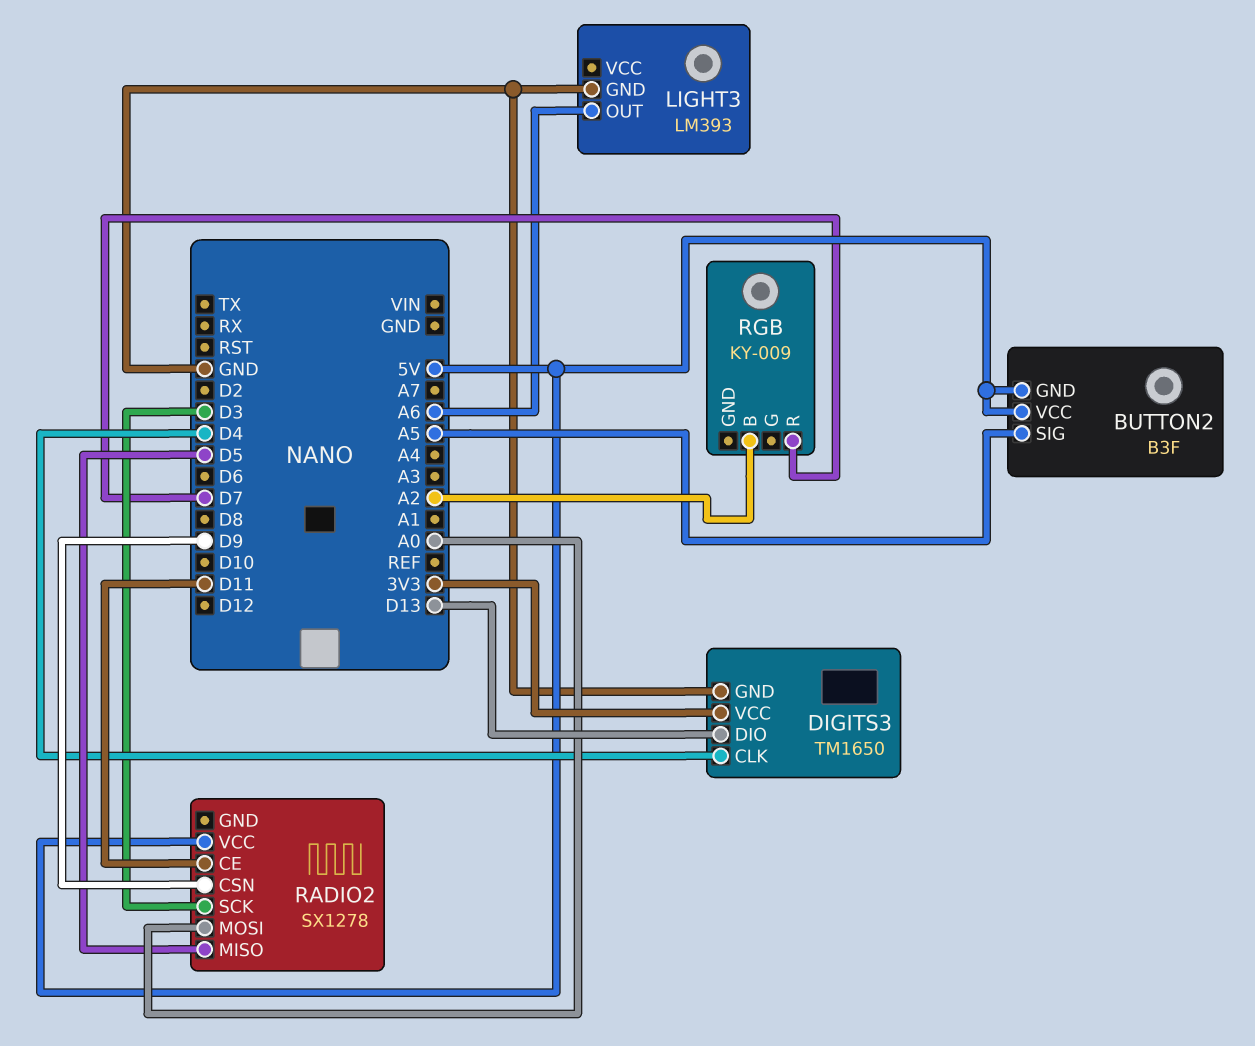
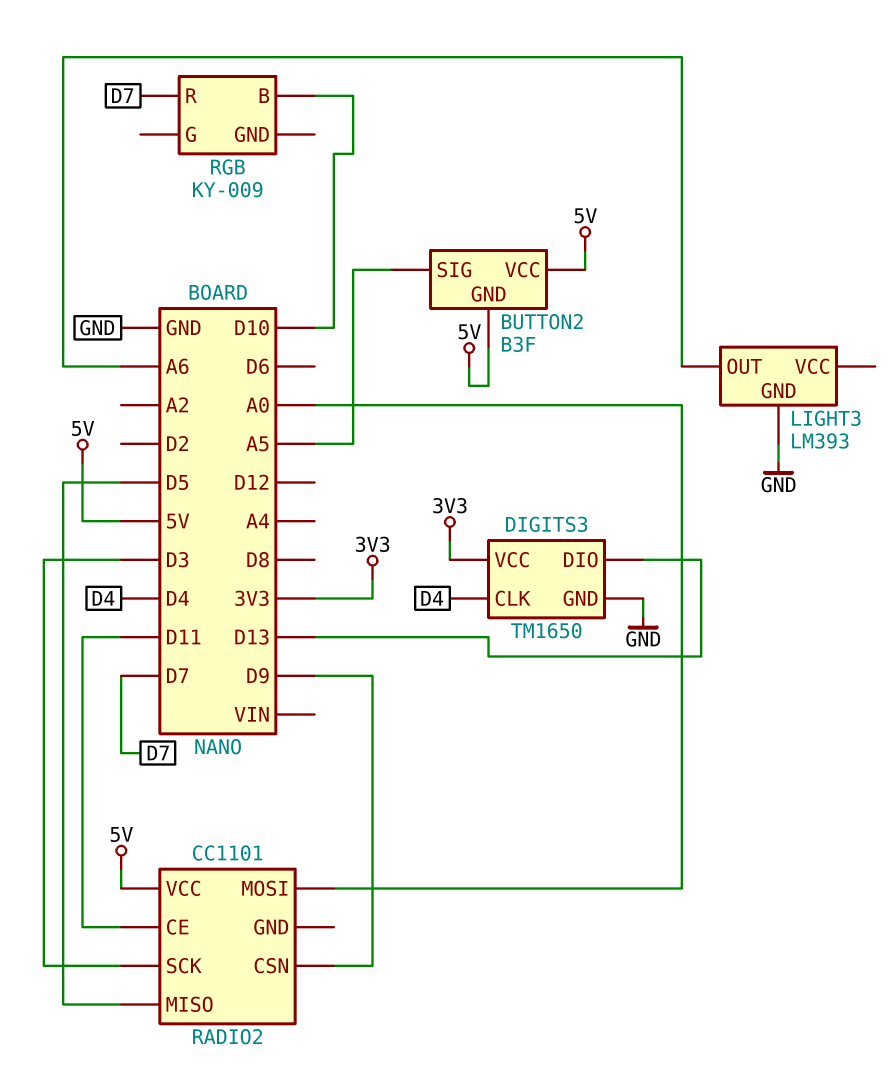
RADIO2: SX1278 -> CC1101
RGB pin B: A2 -> D10

